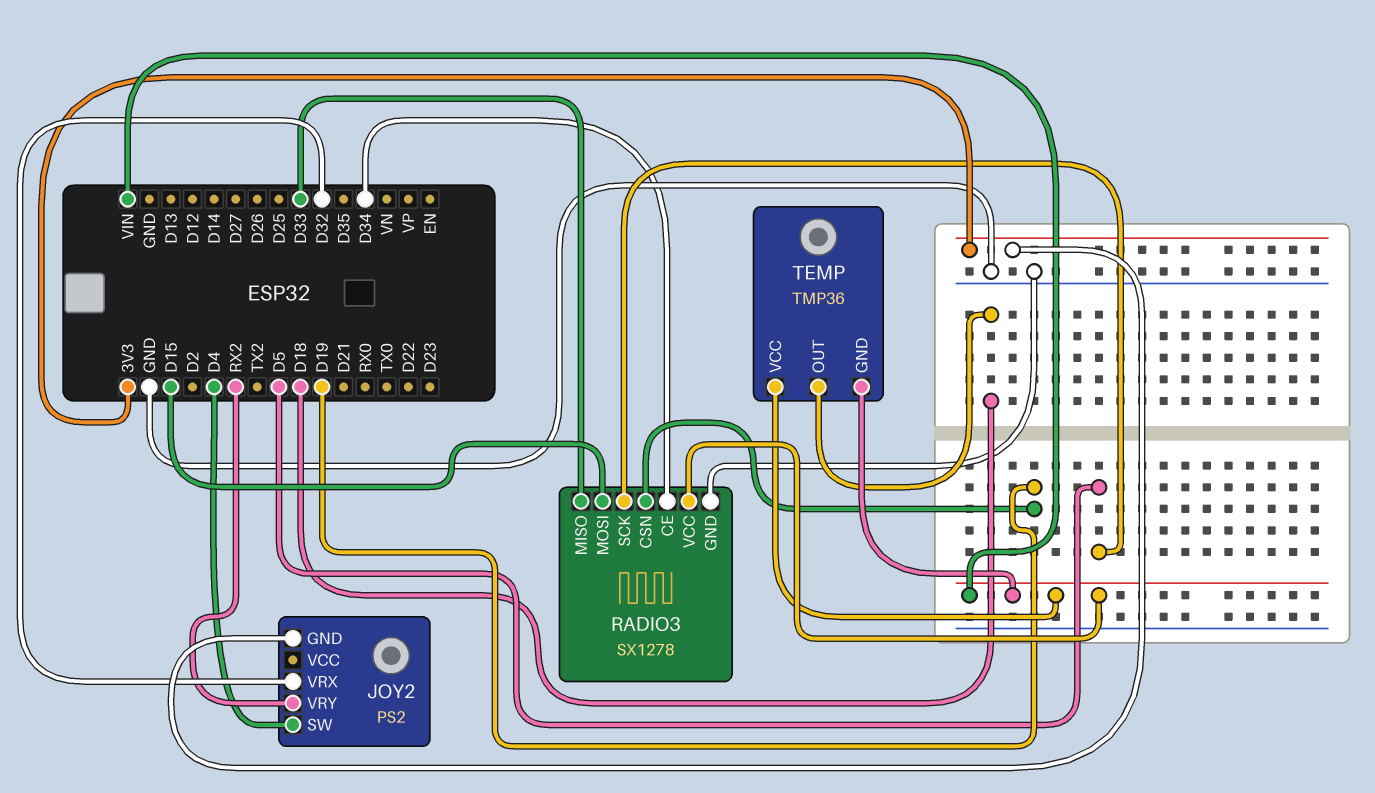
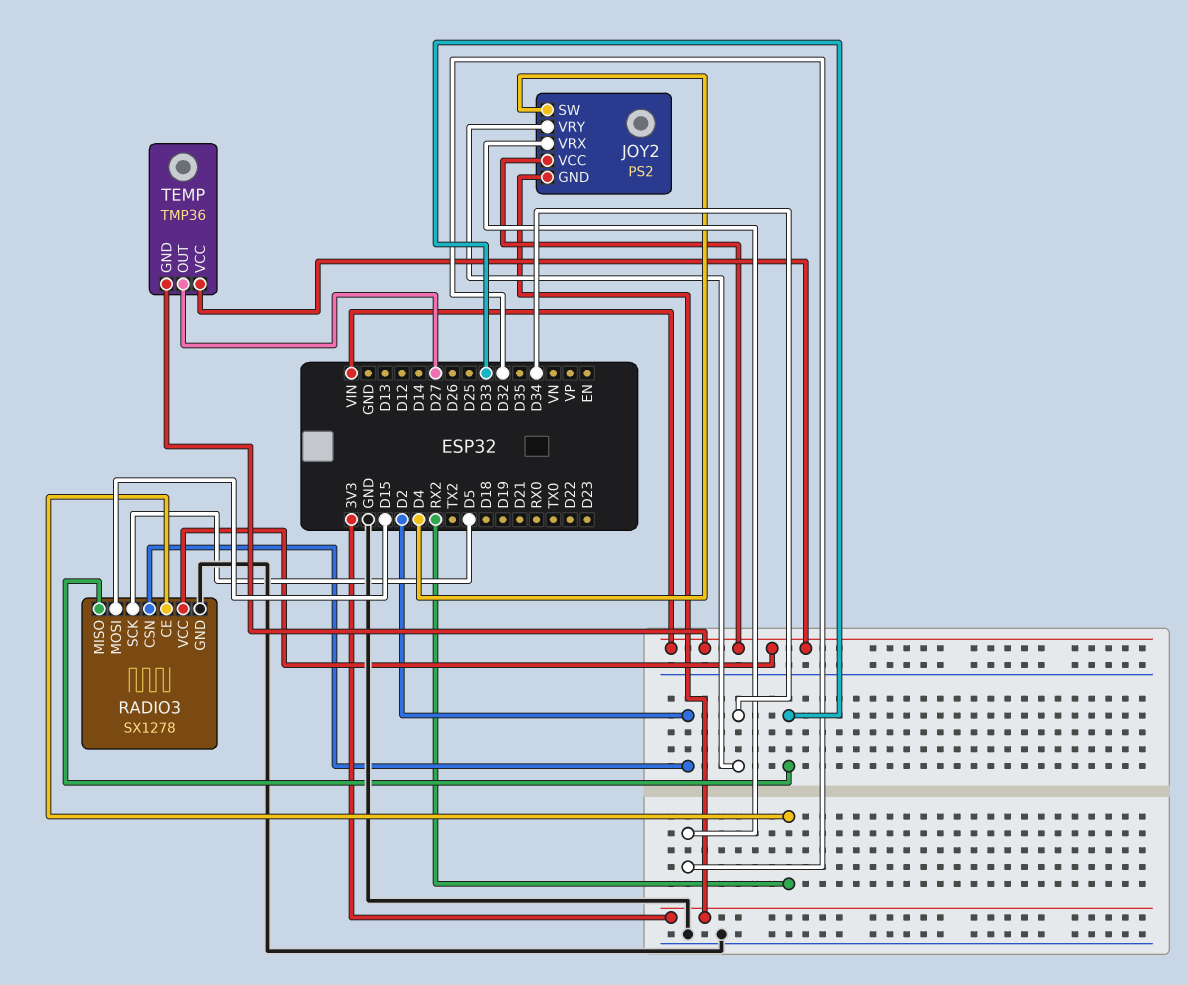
JOY2 pin VCC: none -> VIN
JOY2 pin VRY: RX2 -> D34
RADIO3 pin CE: D34 -> RX2
RADIO3 pin CSN: D19 -> D2
TEMP pin OUT: D18 -> D27

